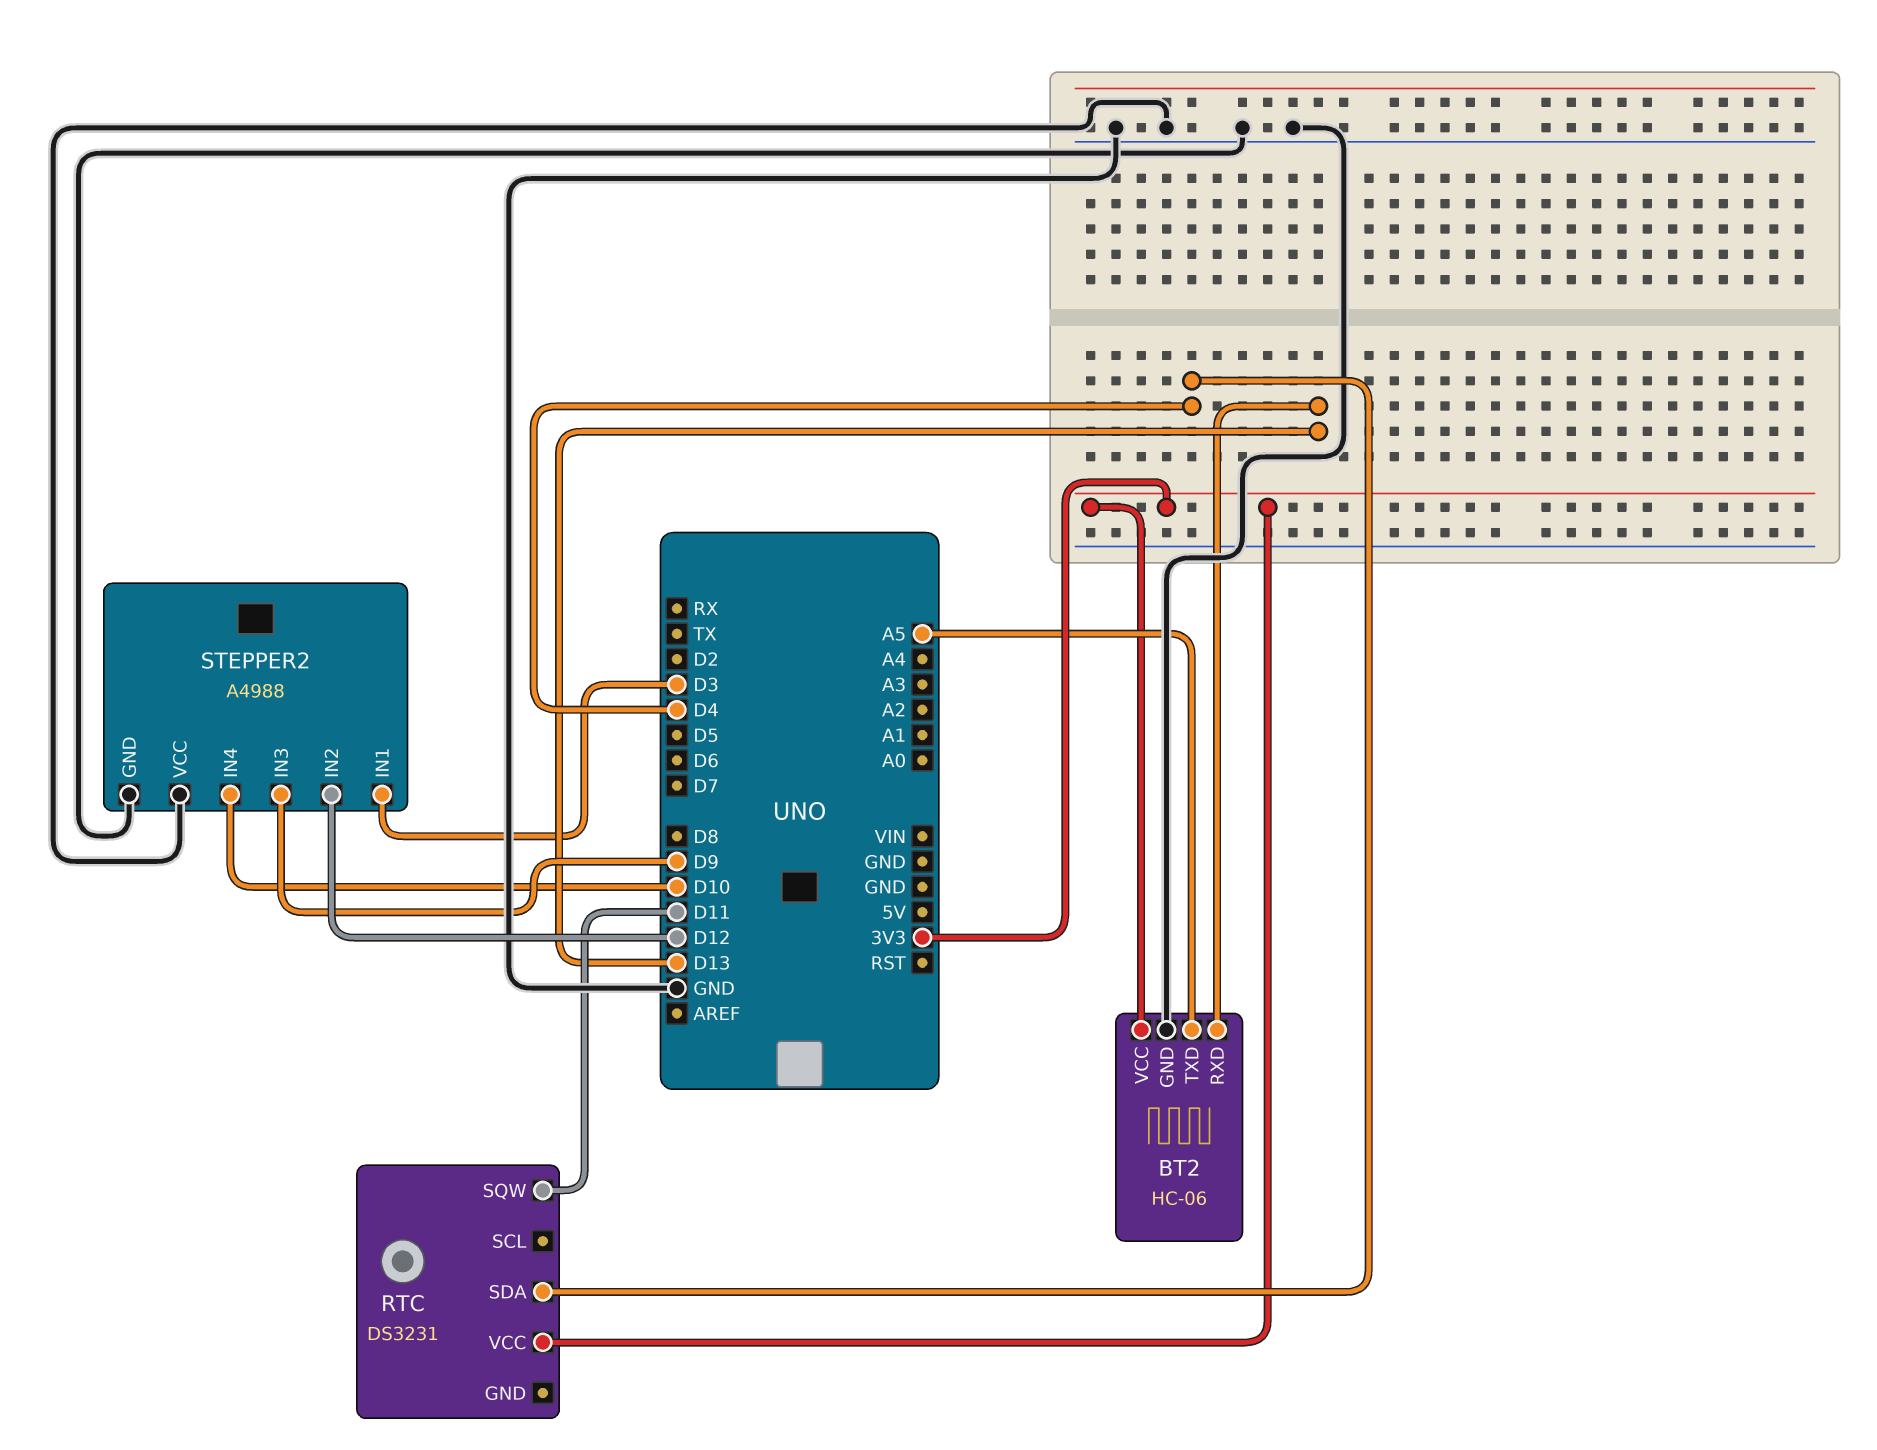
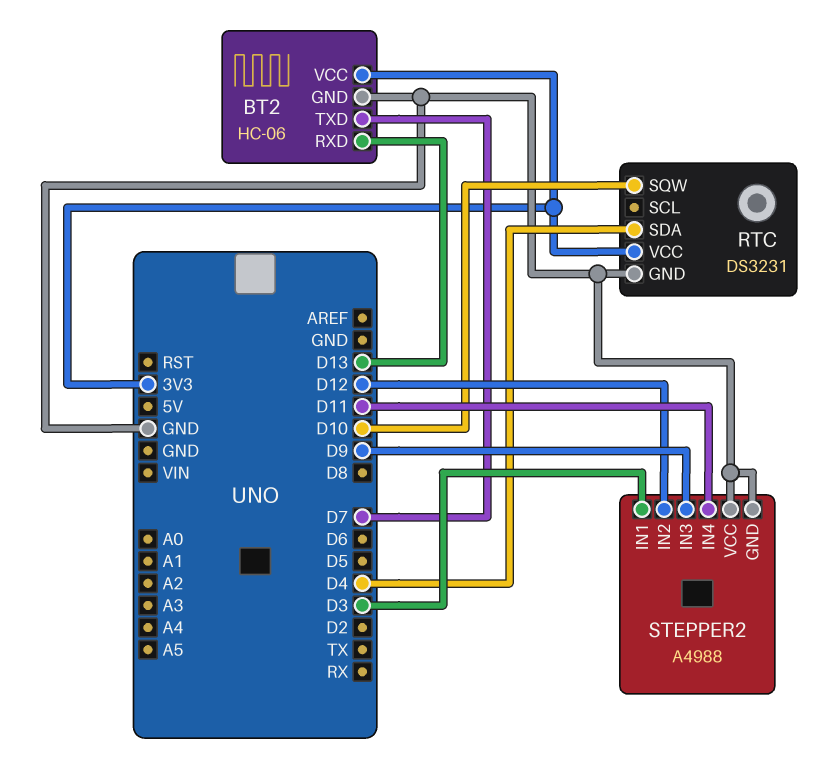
BT2 pin TXD: A5 -> D7
RTC pin GND: none -> GND
RTC pin SQW: D11 -> D10
STEPPER2 pin IN4: D10 -> D11

